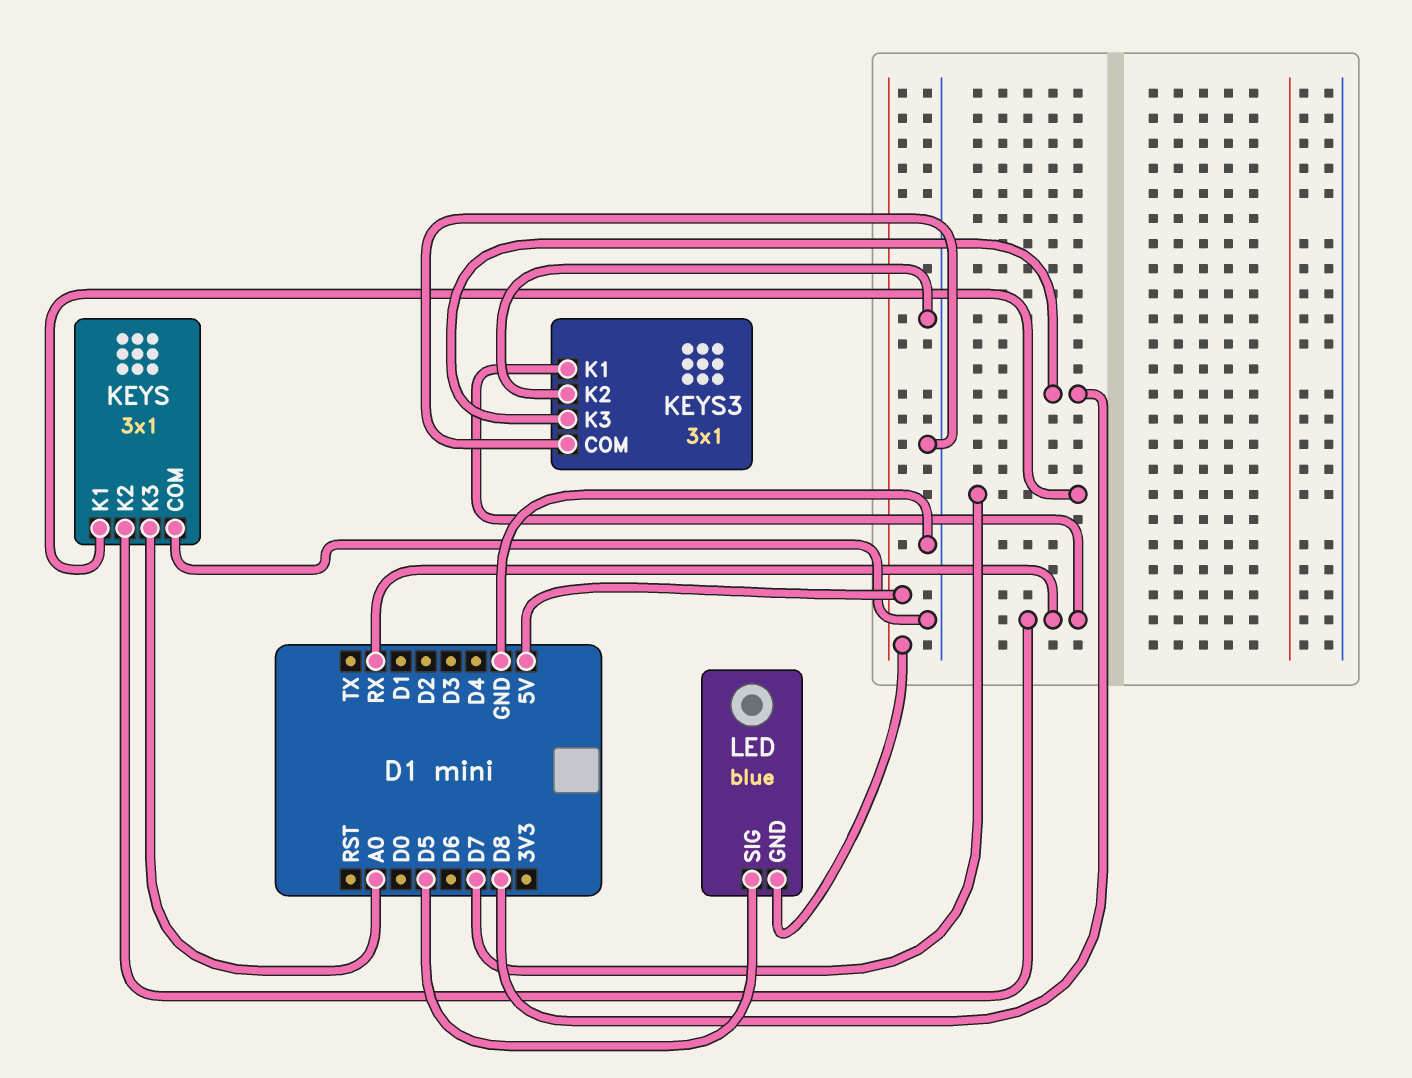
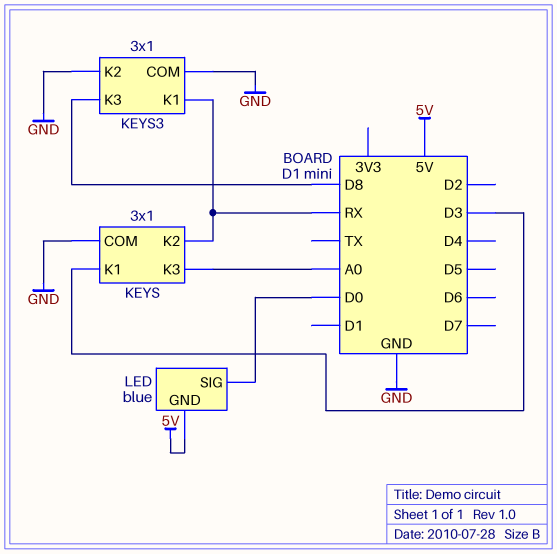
KEYS pin K1: D7 -> D3
LED pin SIG: D5 -> D0

